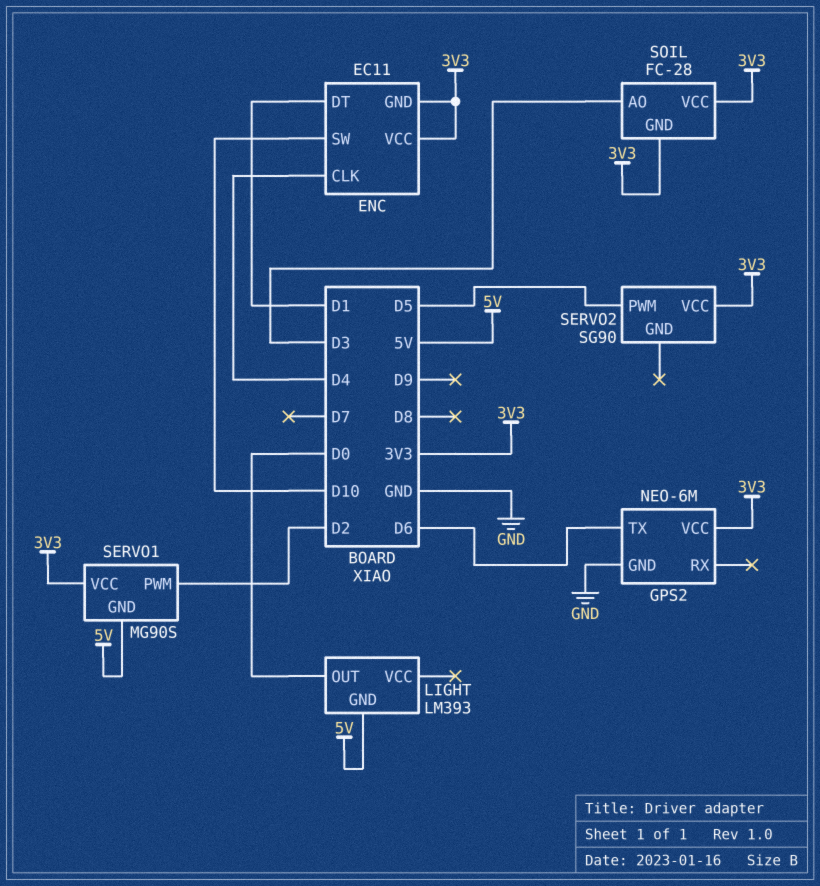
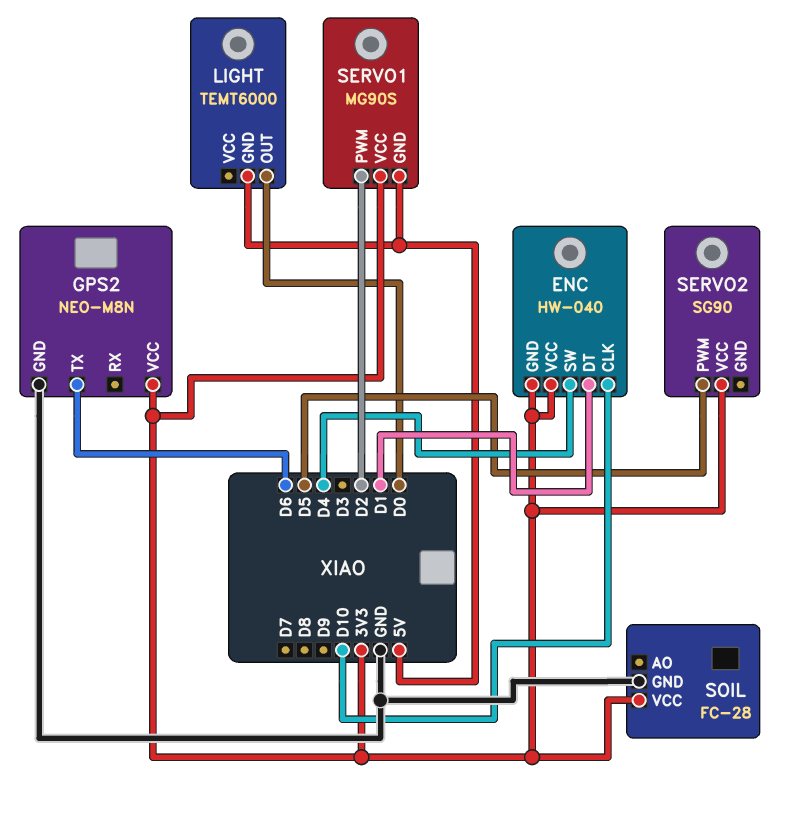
ENC: EC11 -> HW-040
ENC pin CLK: D4 -> D10
ENC pin SW: D10 -> D4
GPS2: NEO-6M -> NEO-M8N
LIGHT: LM393 -> TEMT6000
SOIL pin AO: D3 -> none
SOIL pin GND: 3V3 -> GND

